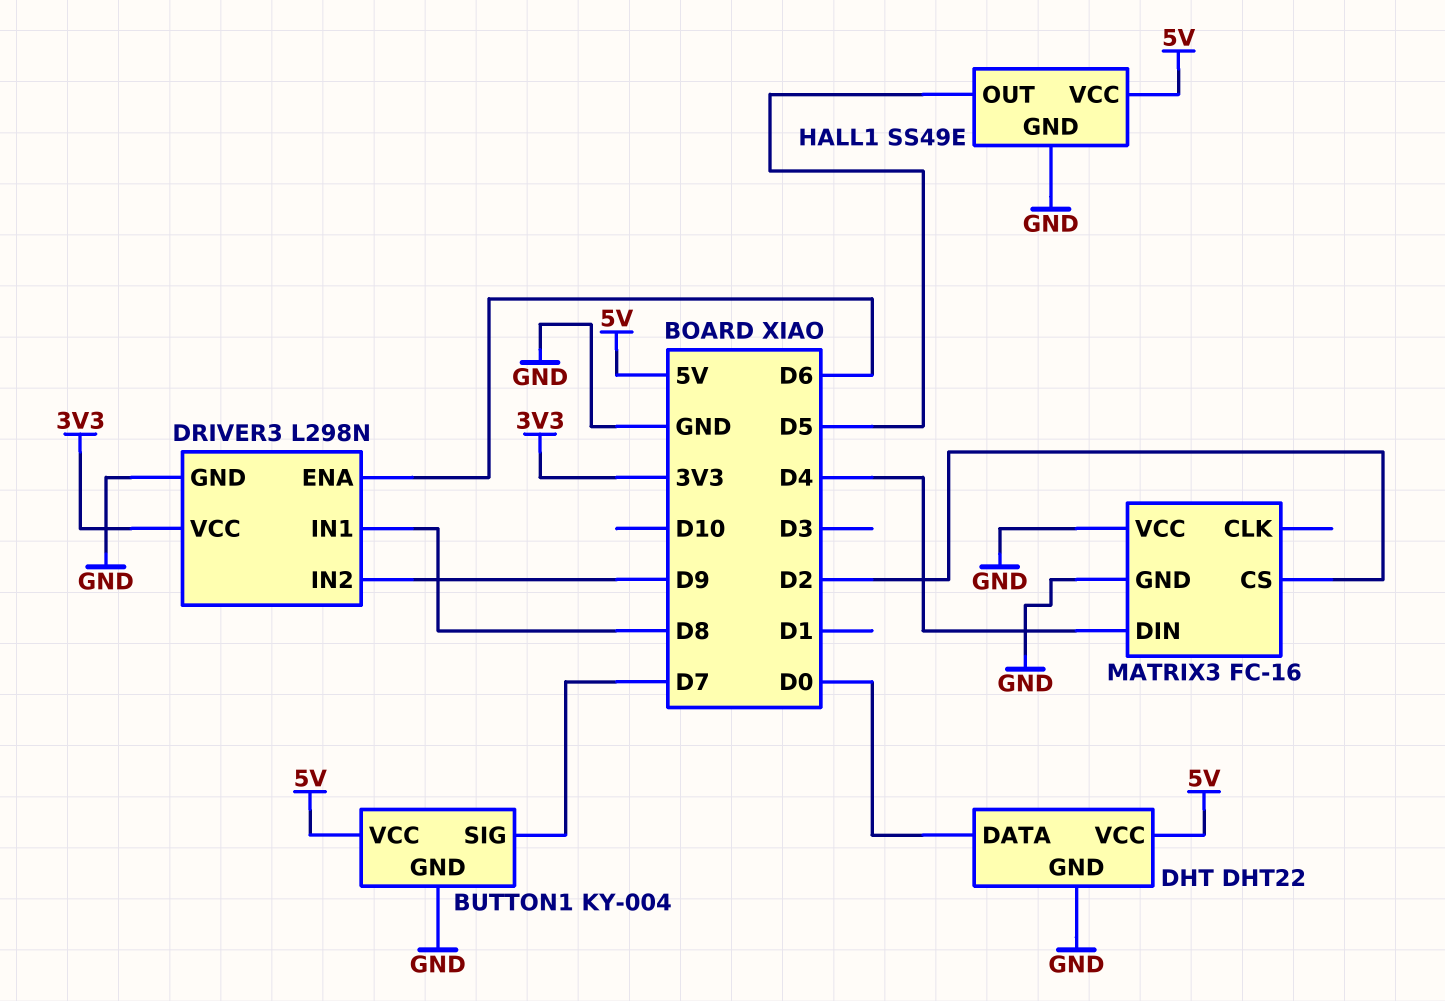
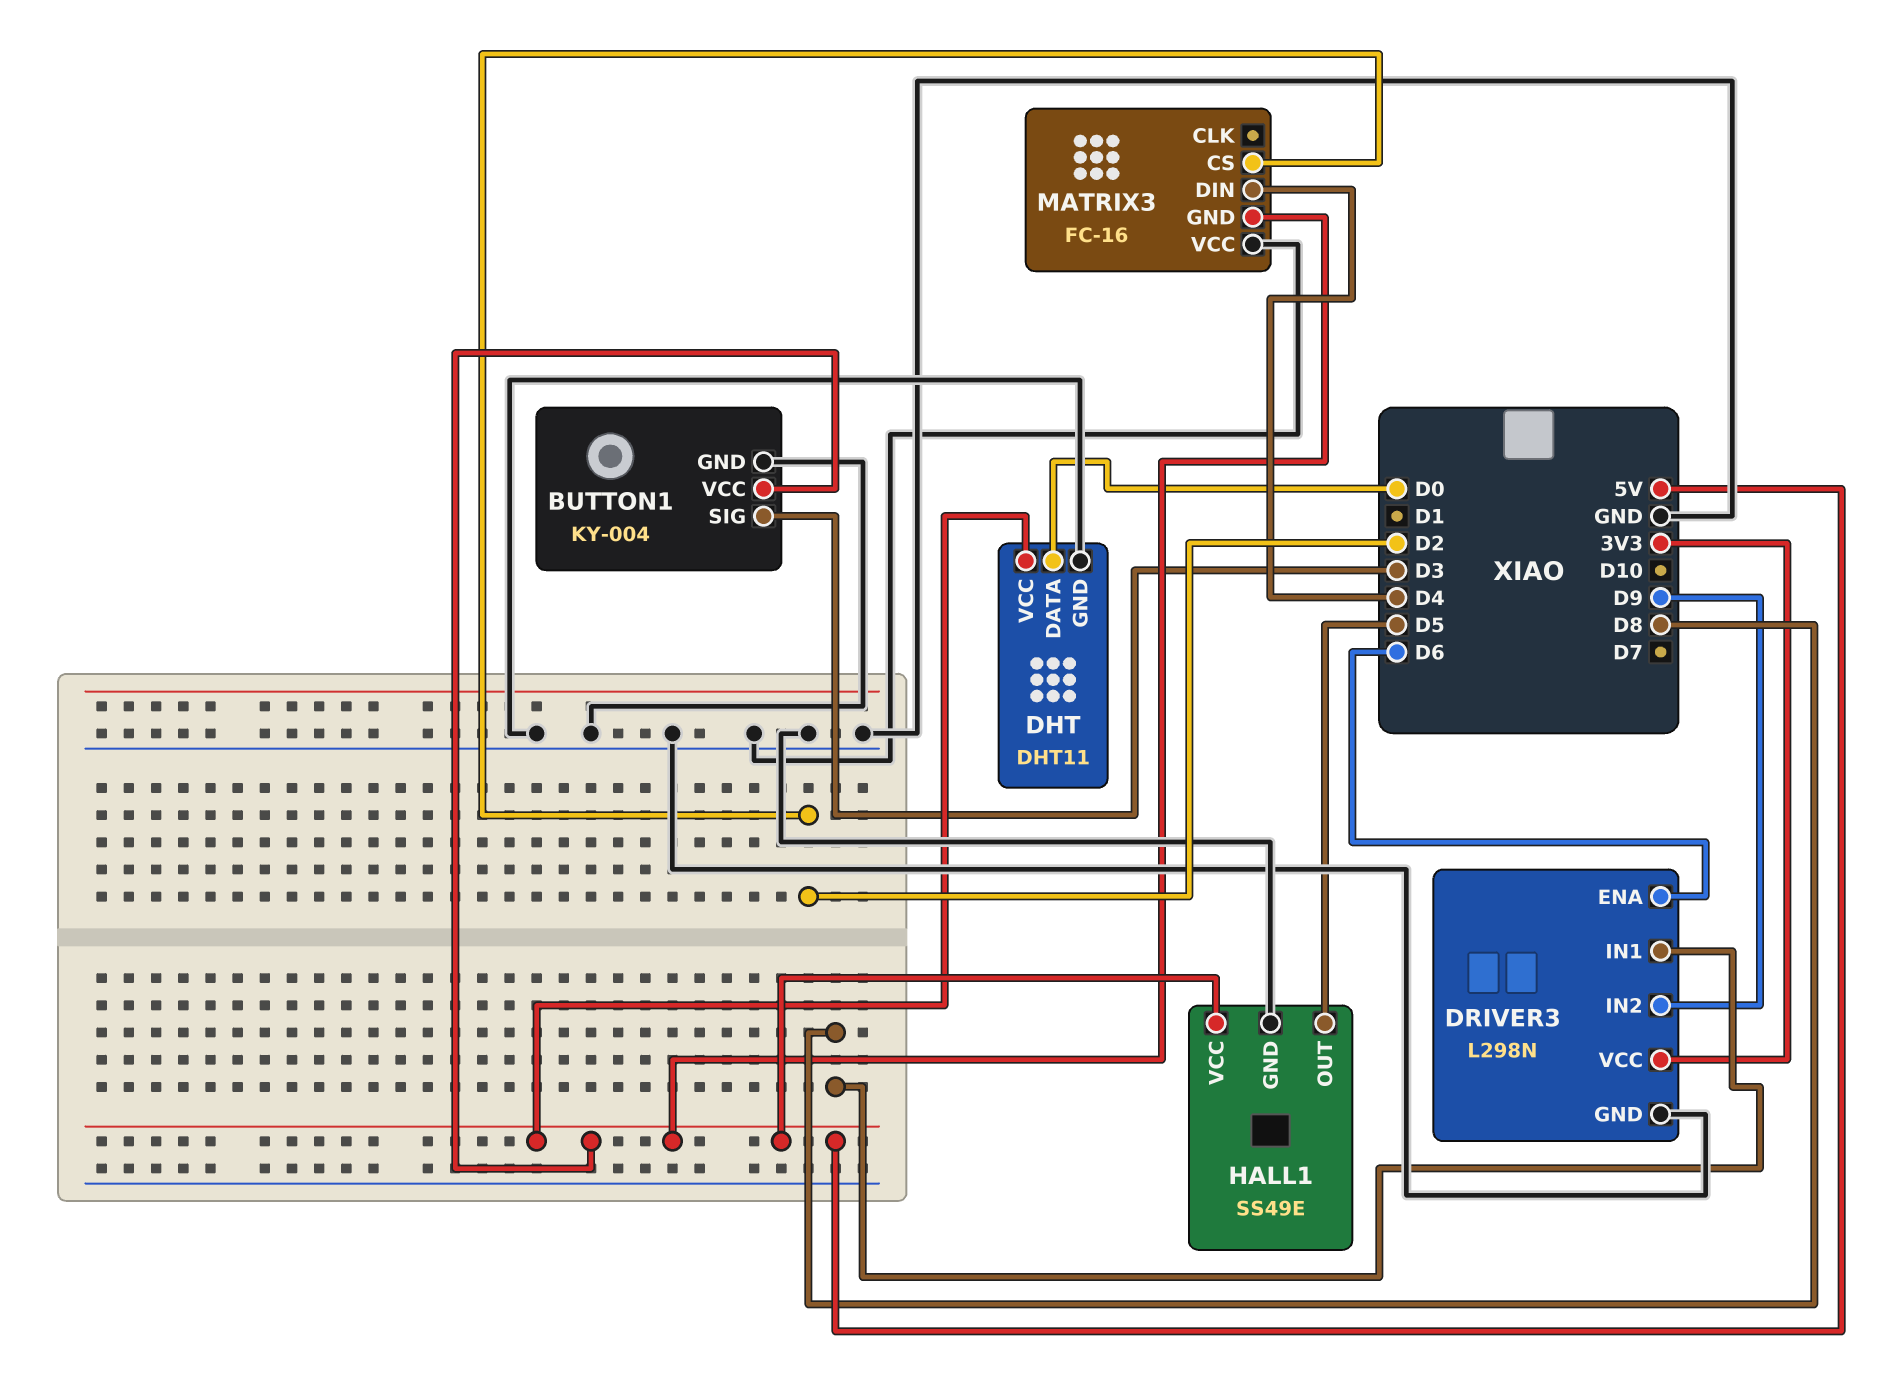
BUTTON1 pin SIG: D7 -> D3
DHT: DHT22 -> DHT11
MATRIX3 pin GND: GND -> 5V

